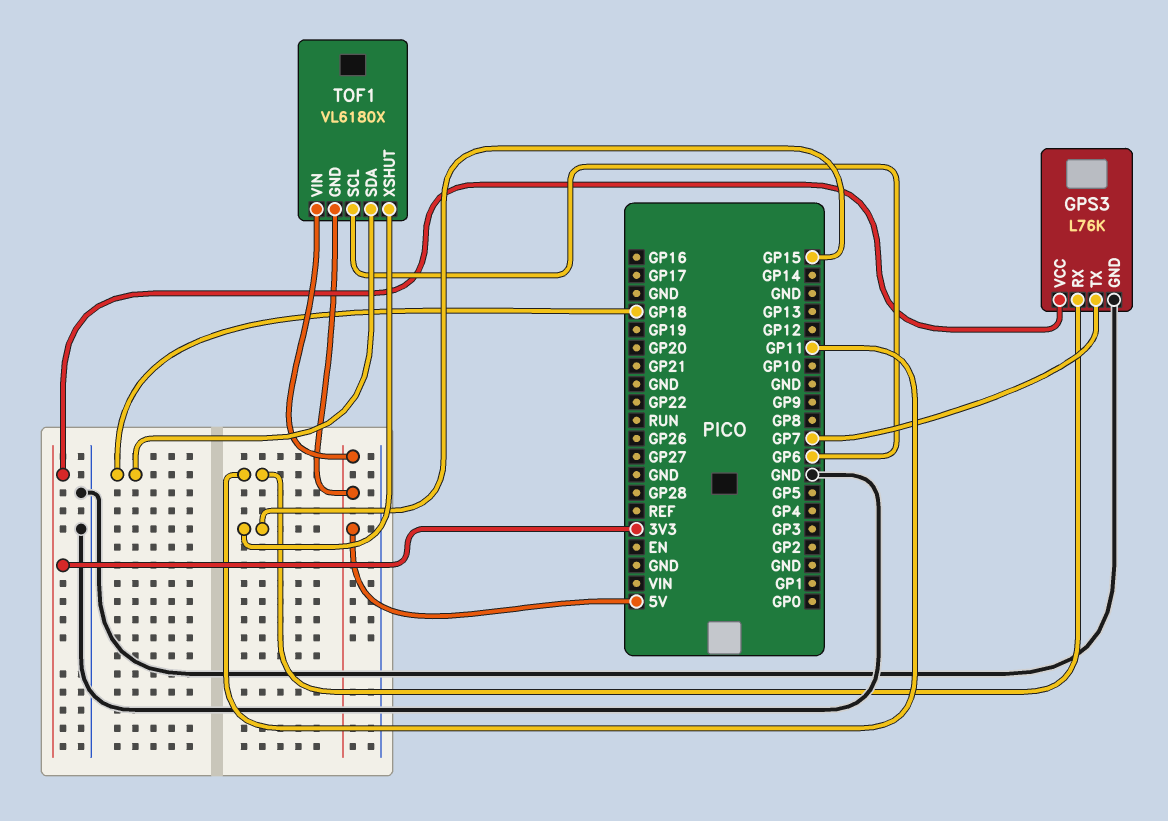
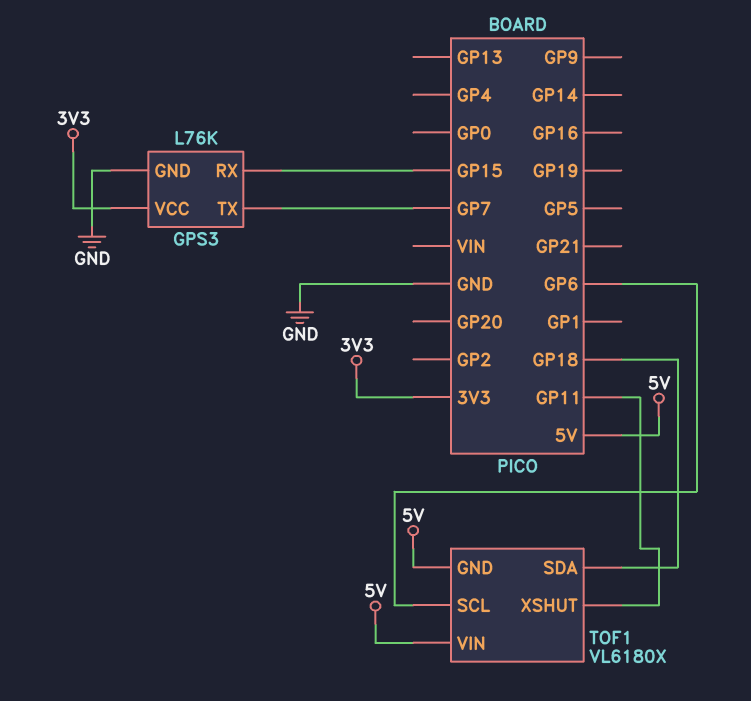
GPS3 pin RX: GP11 -> GP15
TOF1 pin XSHUT: GP15 -> GP11

